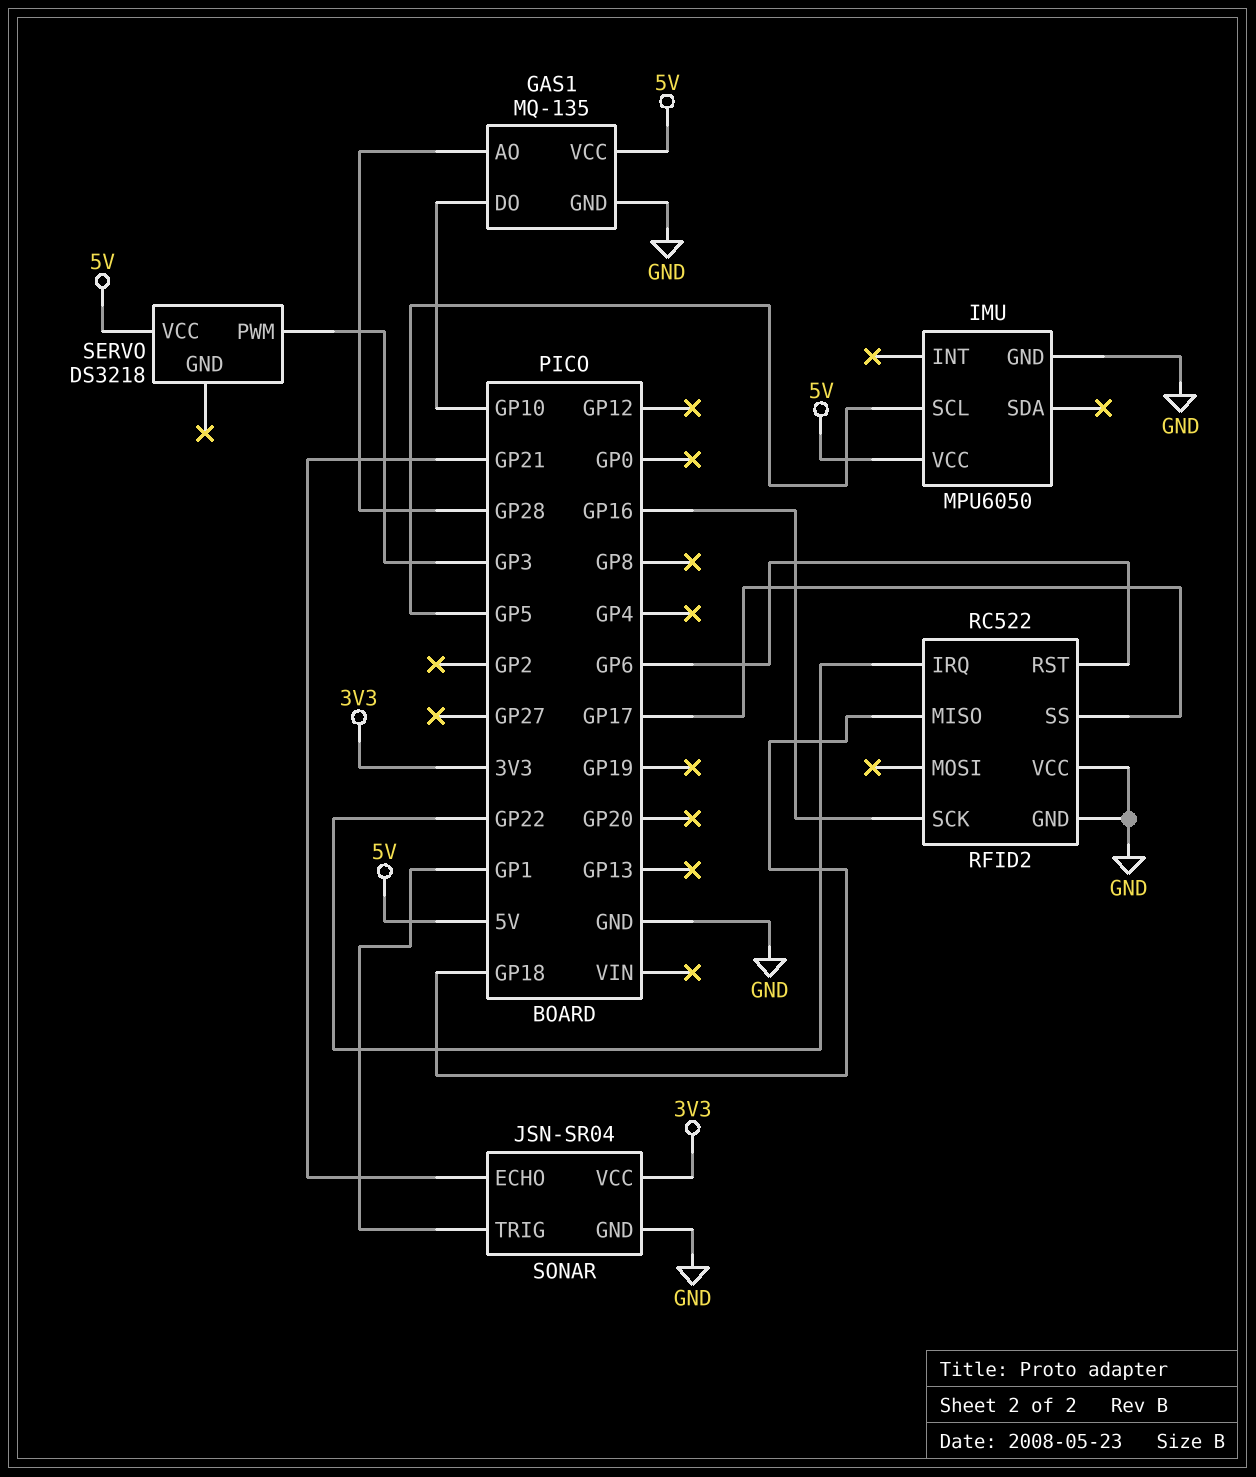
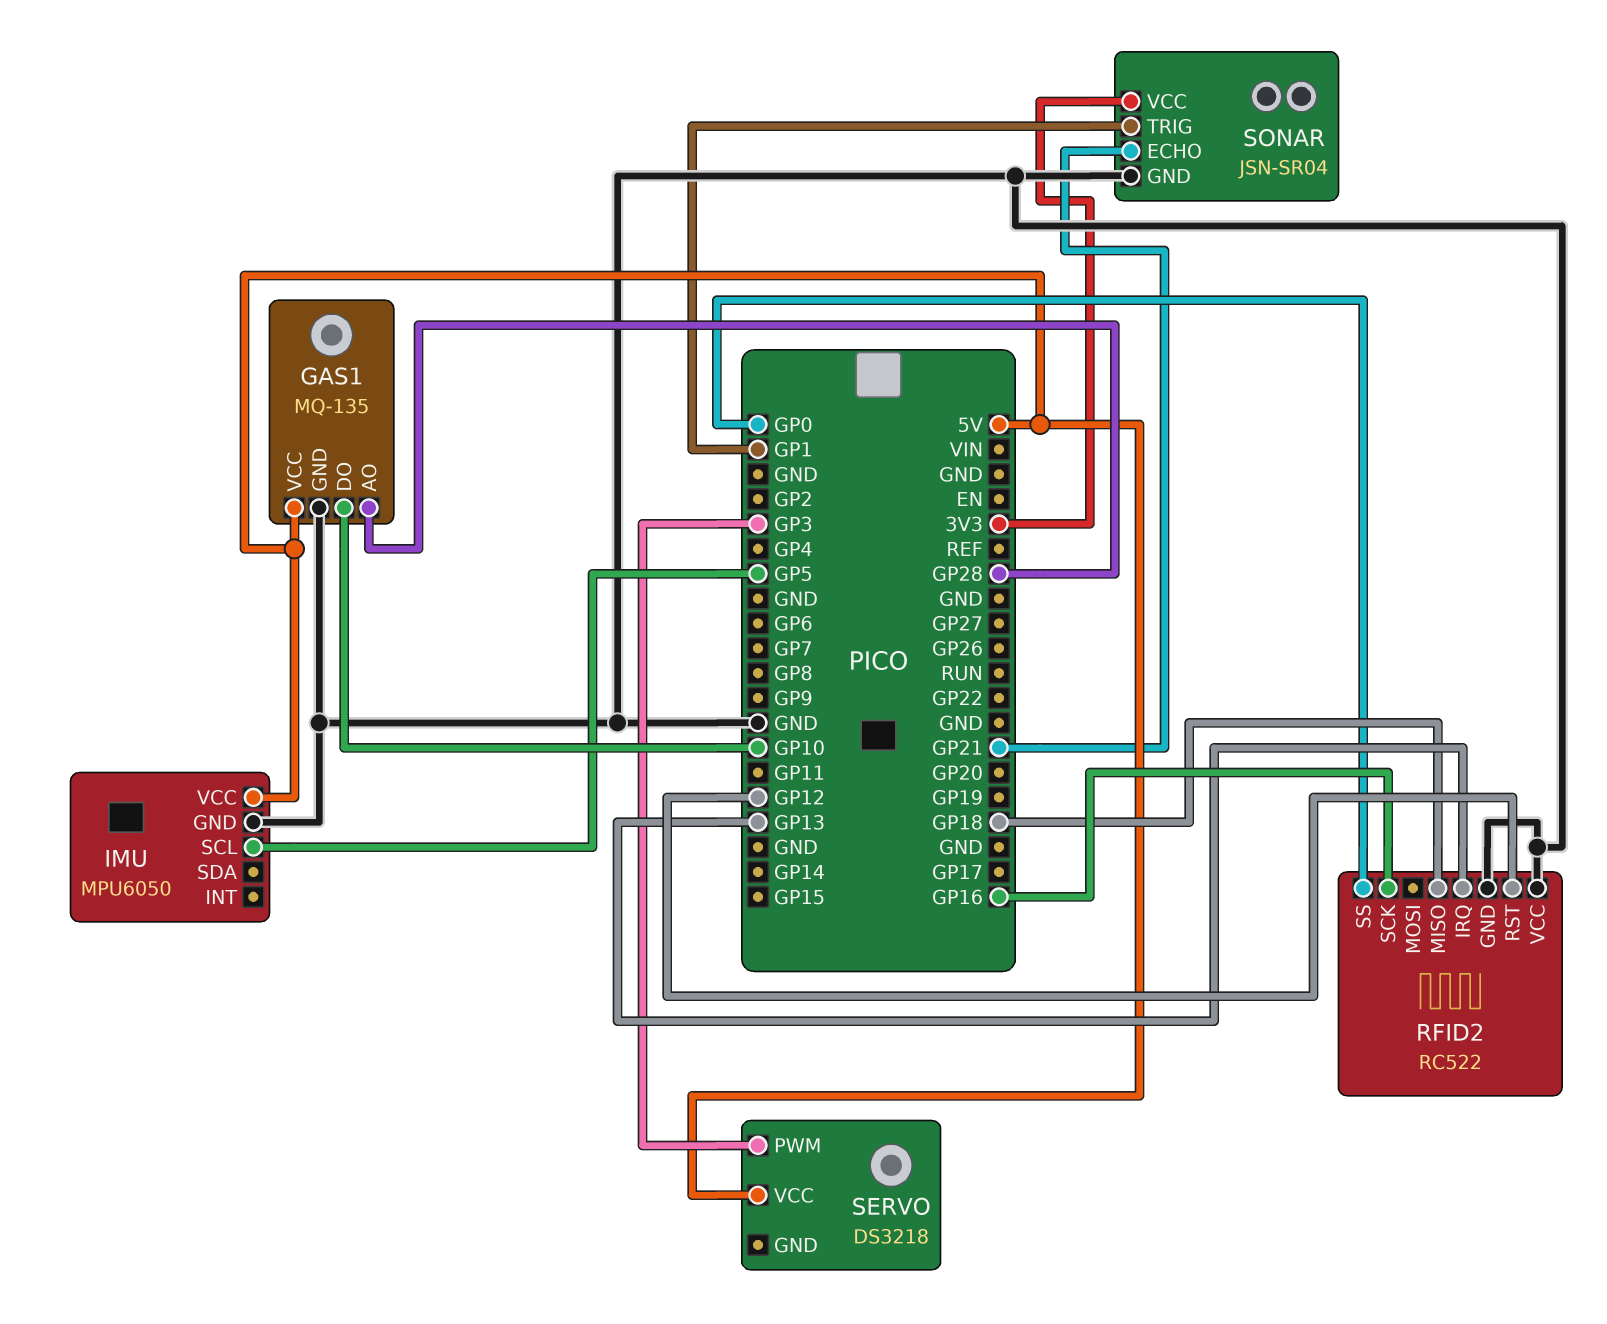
RFID2 pin IRQ: GP22 -> GP13
RFID2 pin RST: GP6 -> GP12
RFID2 pin SS: GP17 -> GP0

